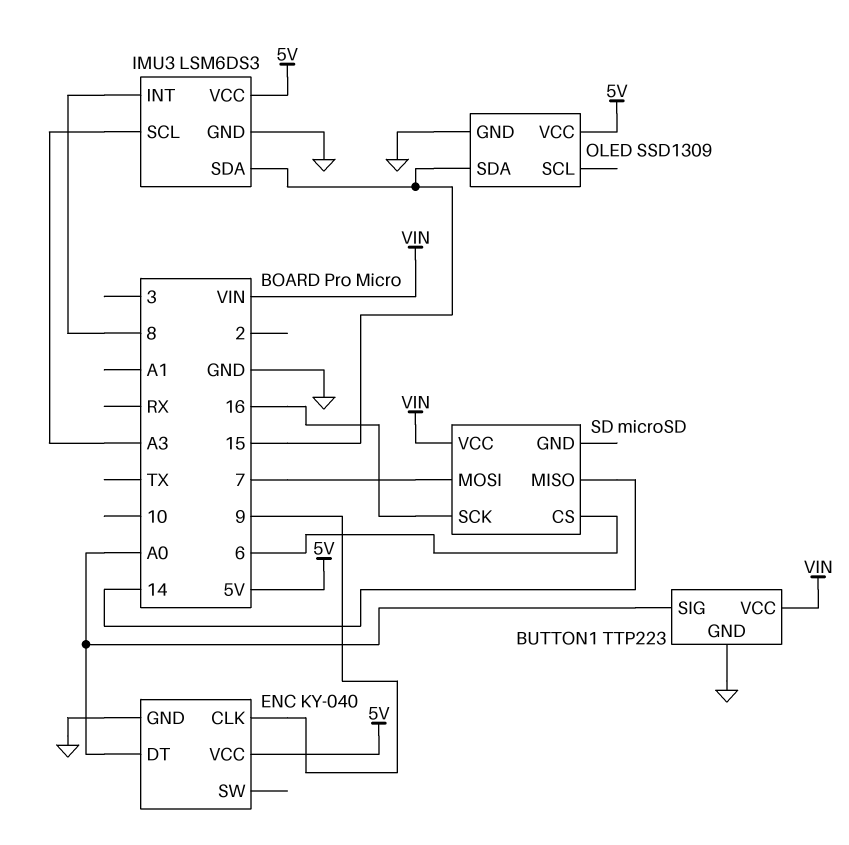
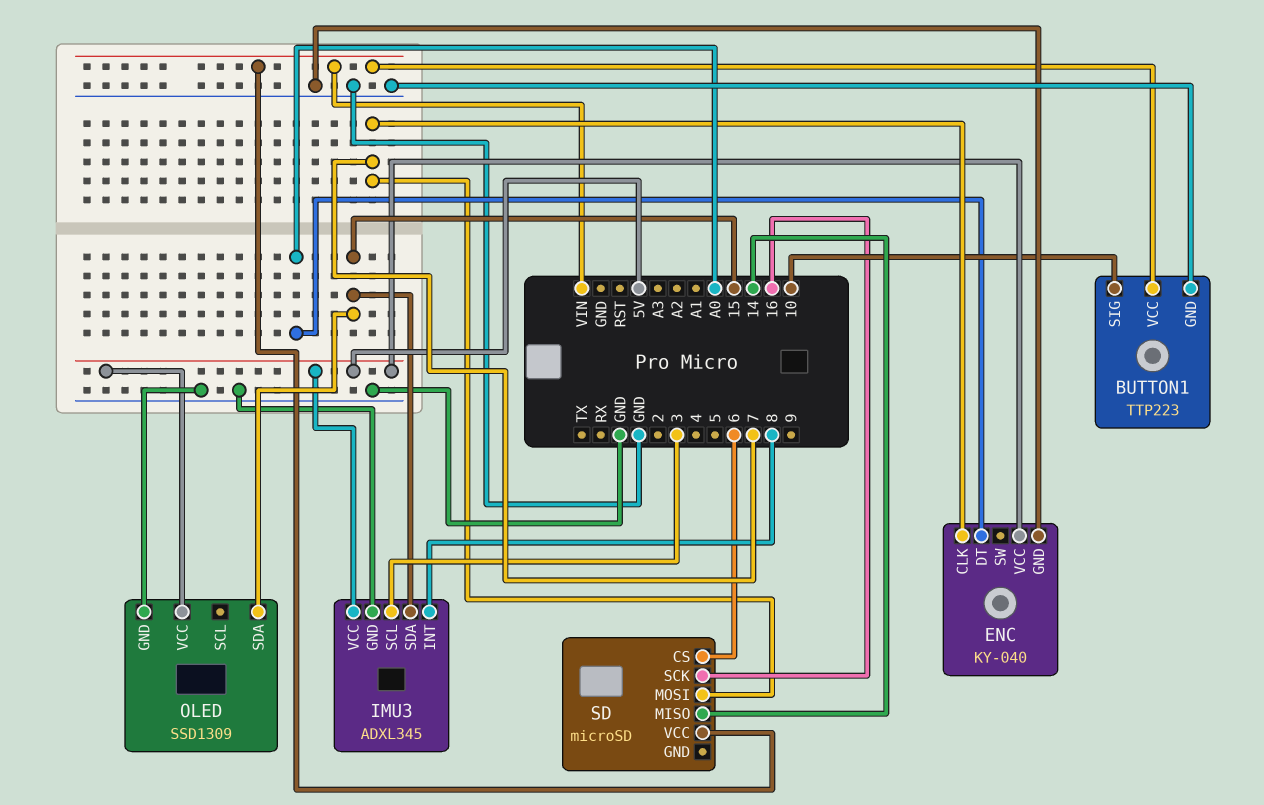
BUTTON1 pin SIG: A0 -> 10
ENC pin CLK: 9 -> 7
IMU3: LSM6DS3 -> ADXL345
IMU3 pin SCL: A3 -> 3

